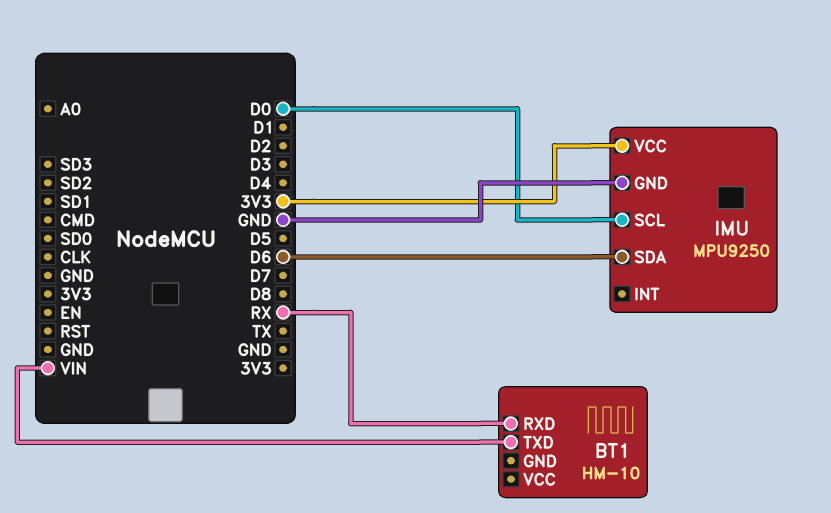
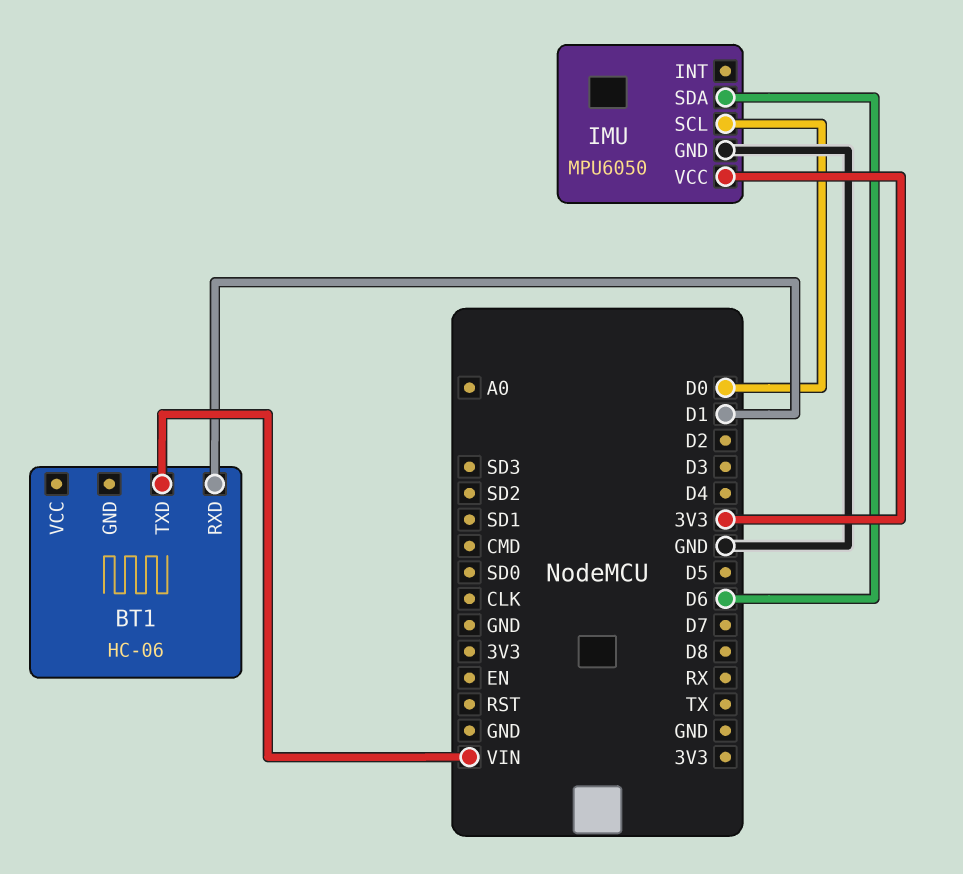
BT1: HM-10 -> HC-06
BT1 pin RXD: RX -> D1
IMU: MPU9250 -> MPU6050

